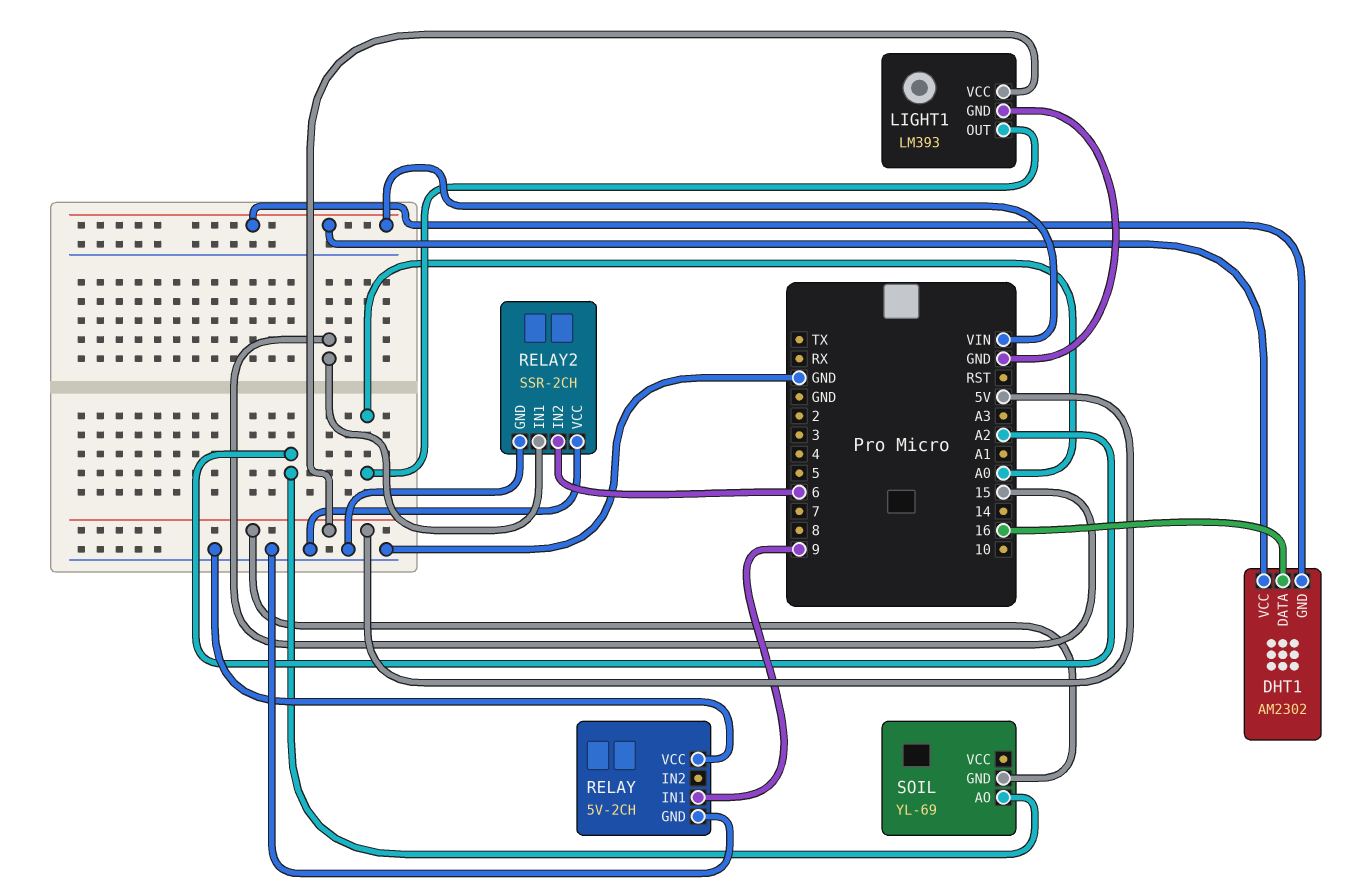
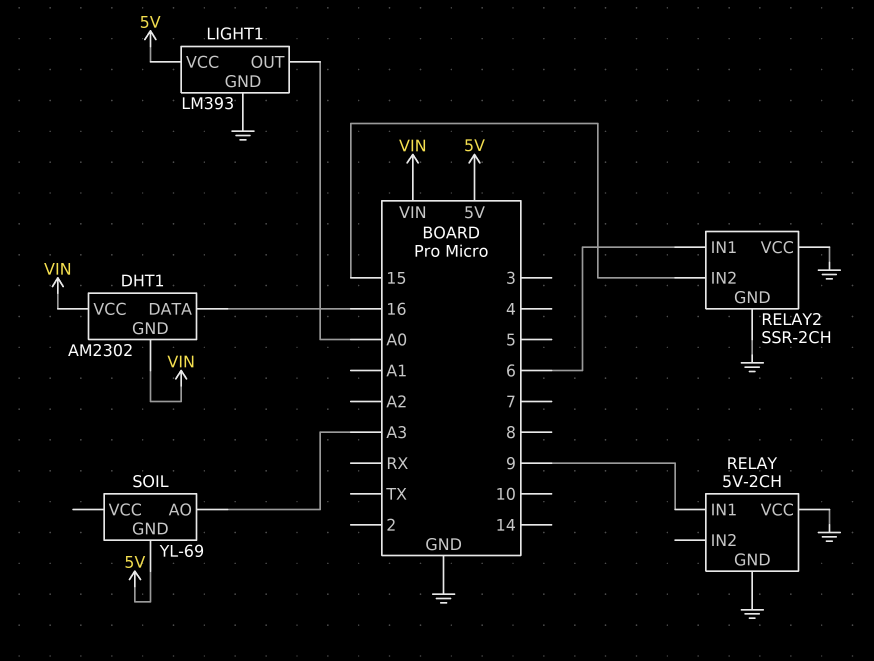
RELAY2 pin IN1: 15 -> 6
RELAY2 pin IN2: 6 -> 15
SOIL pin AO: A2 -> A3

